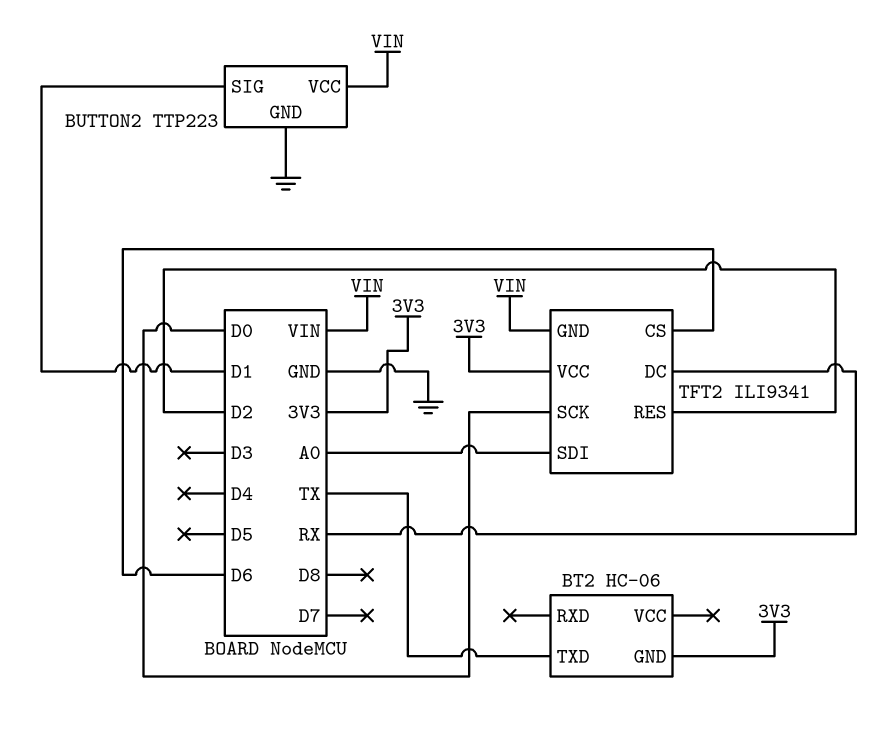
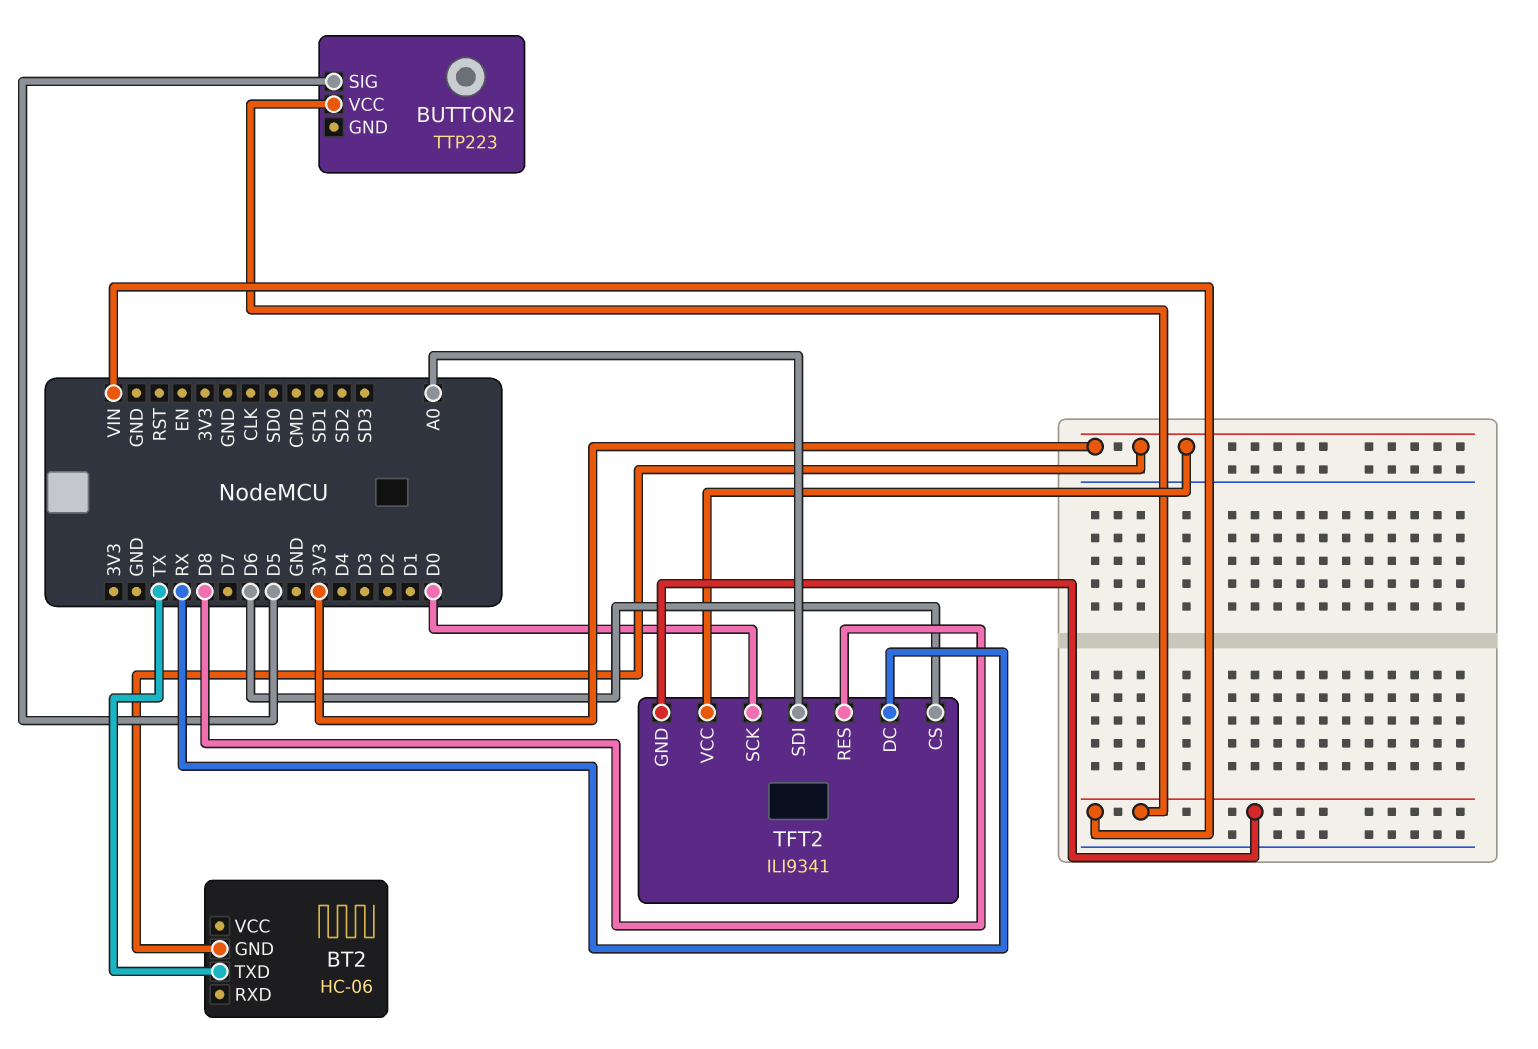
BUTTON2 pin GND: GND -> none
BUTTON2 pin SIG: D1 -> D5
TFT2 pin RES: D2 -> D8

